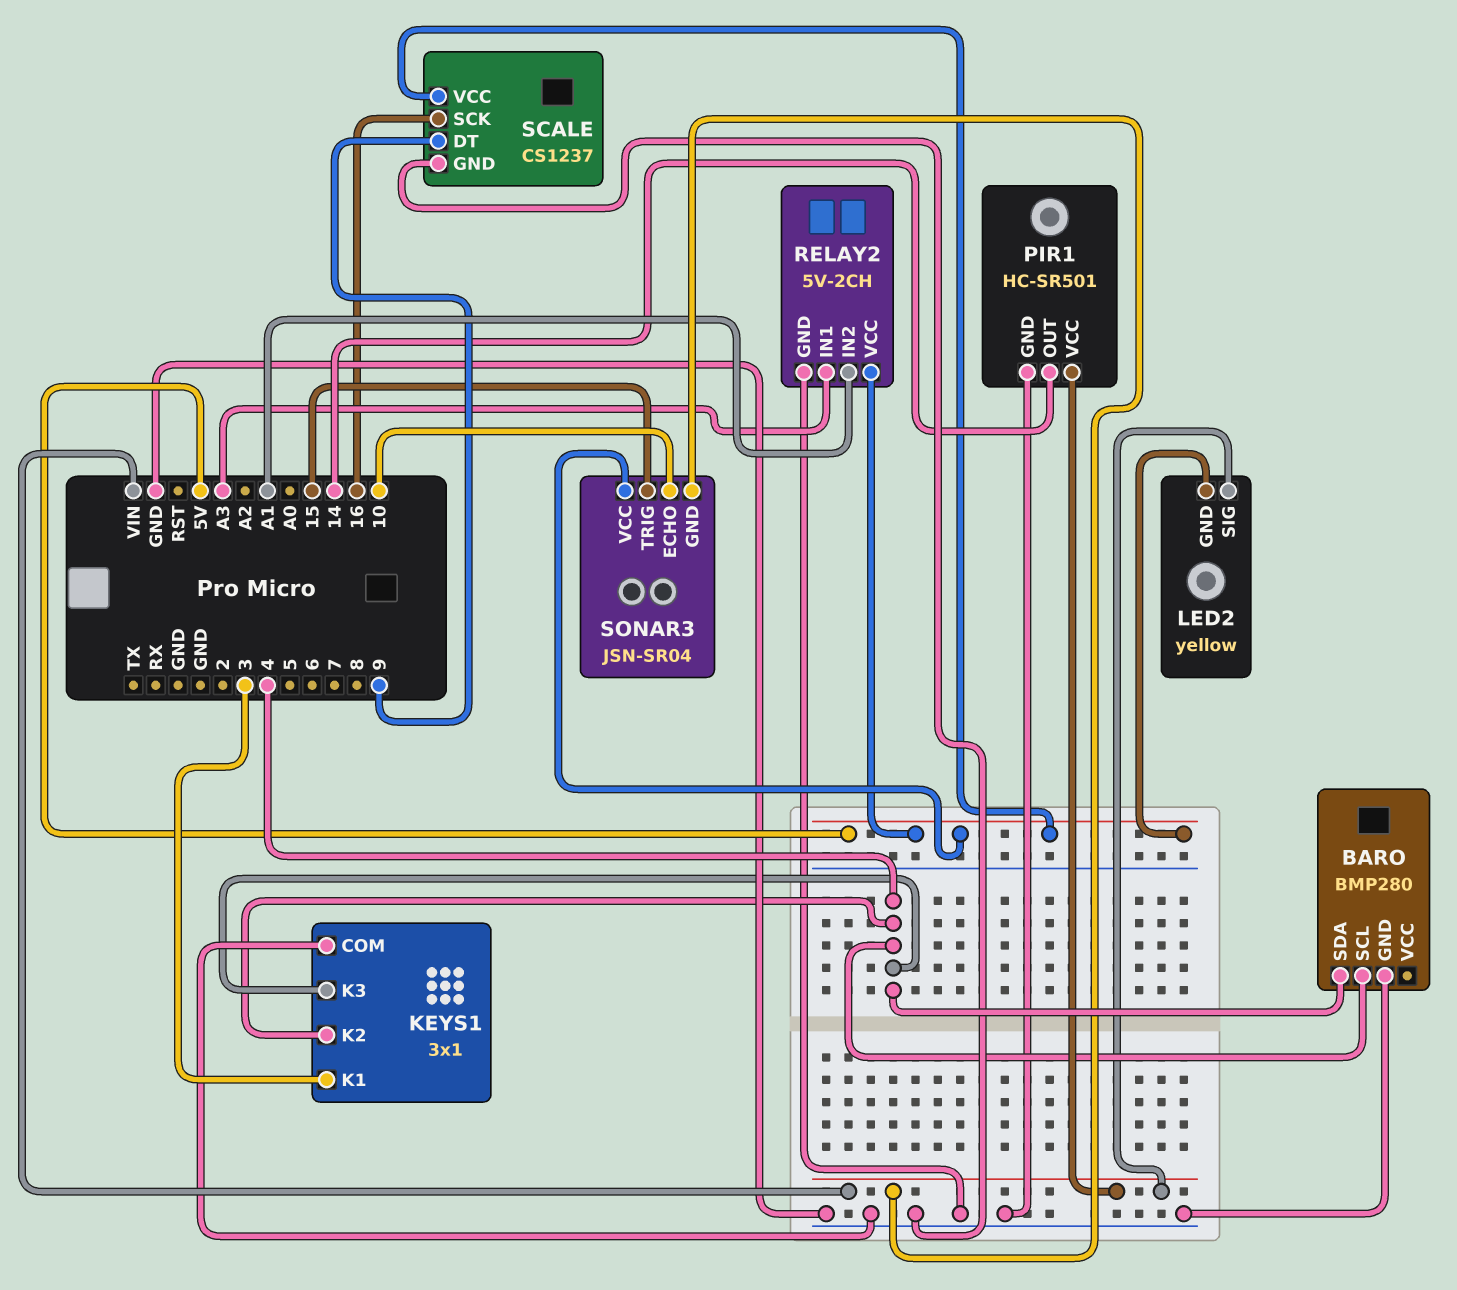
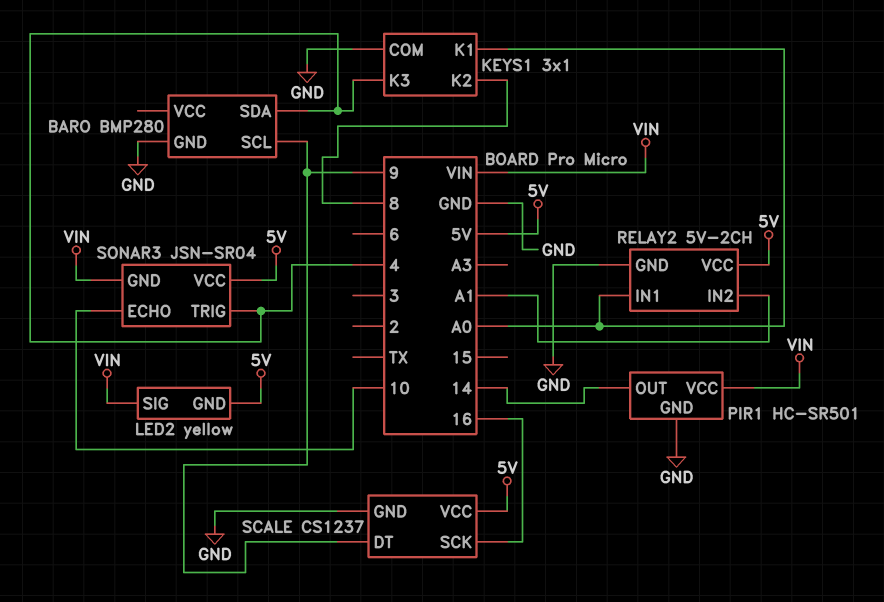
BARO pin SCL: 4 -> 9
KEYS1 pin K1: 3 -> A0
KEYS1 pin K2: 4 -> 8
RELAY2 pin IN1: A3 -> A0
SONAR3 pin TRIG: 15 -> 4

